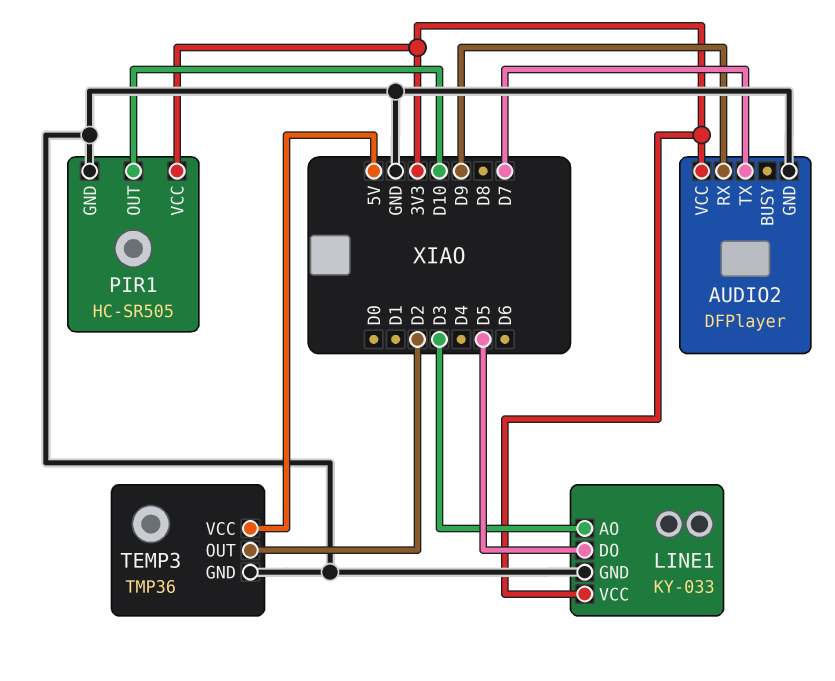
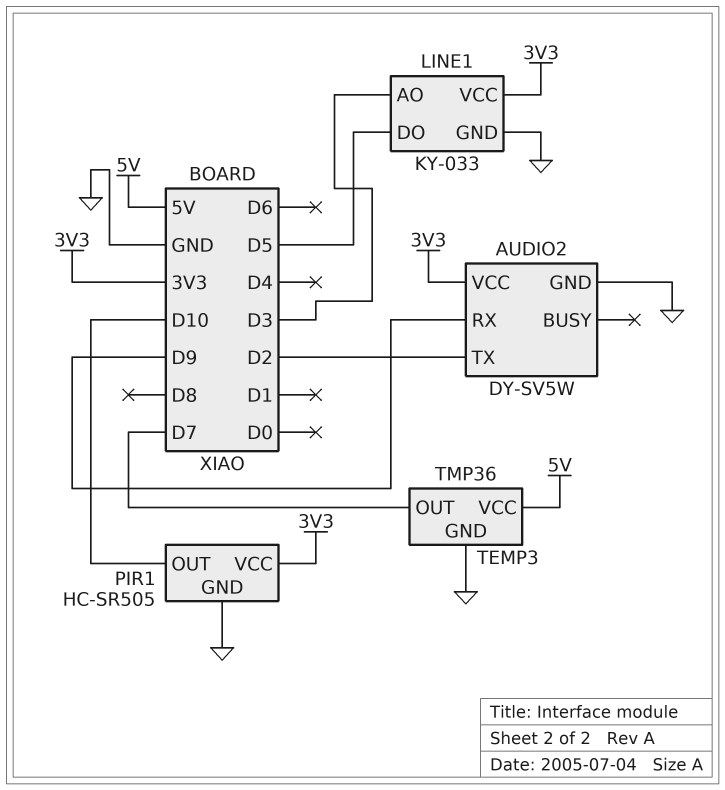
AUDIO2: DFPlayer -> DY-SV5W
AUDIO2 pin TX: D7 -> D2
TEMP3 pin OUT: D2 -> D7

